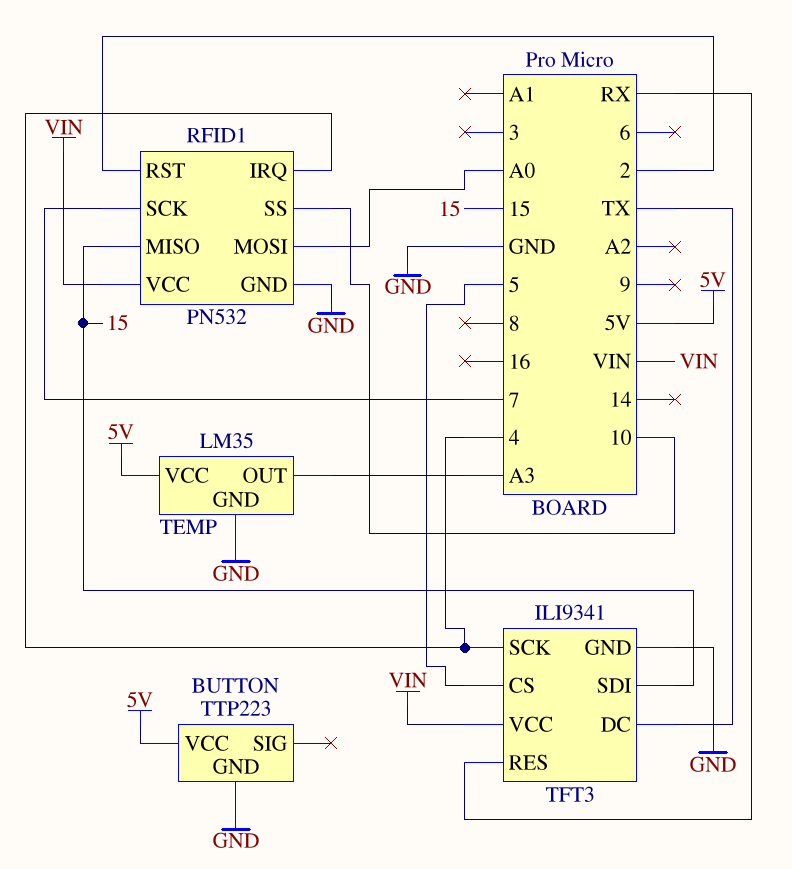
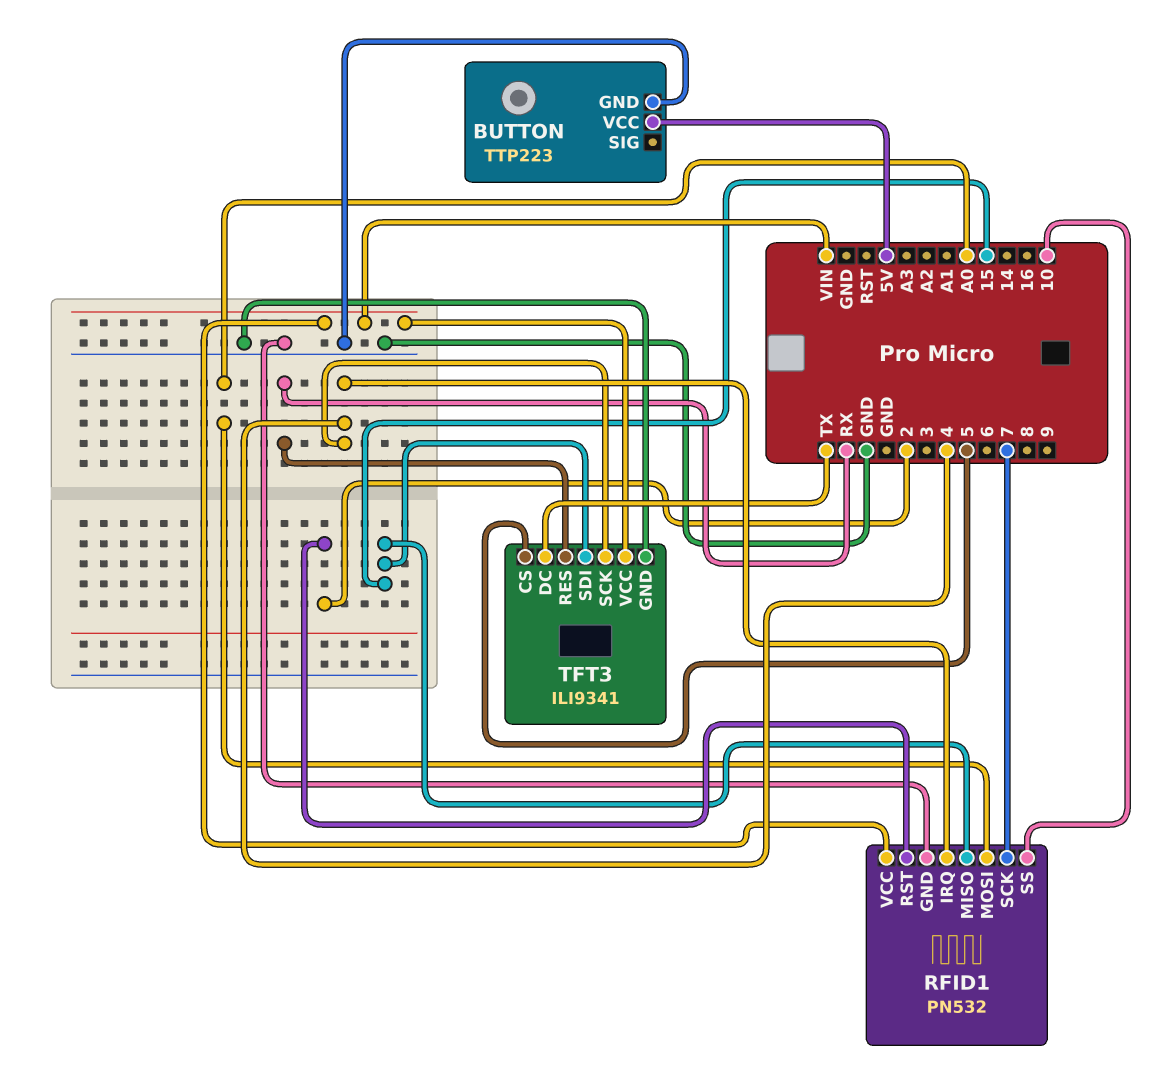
TEMP: LM35 -> none
TEMP pin GND: GND -> none
TEMP pin OUT: A3 -> none
TEMP pin VCC: 5V -> none

